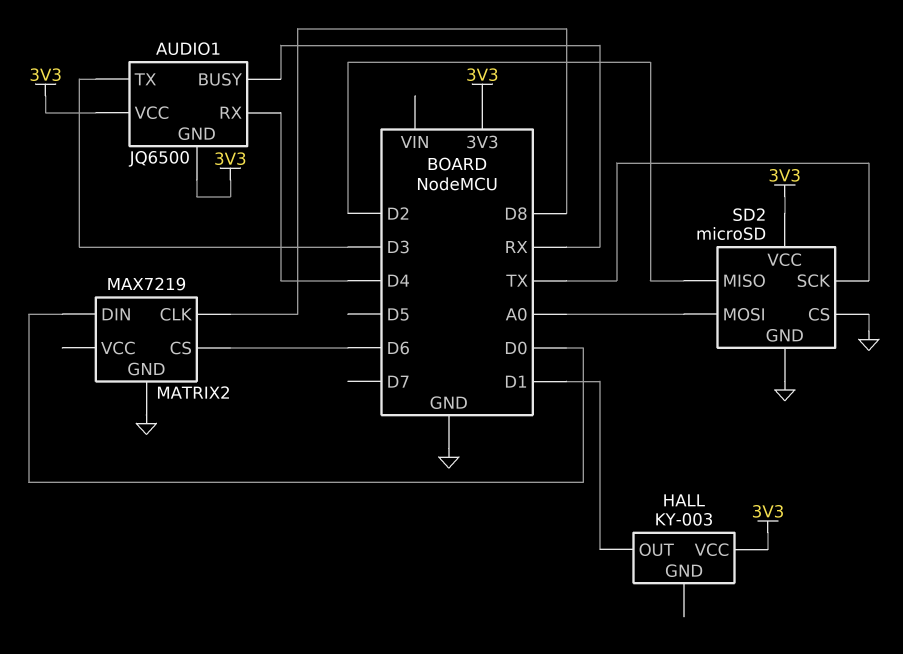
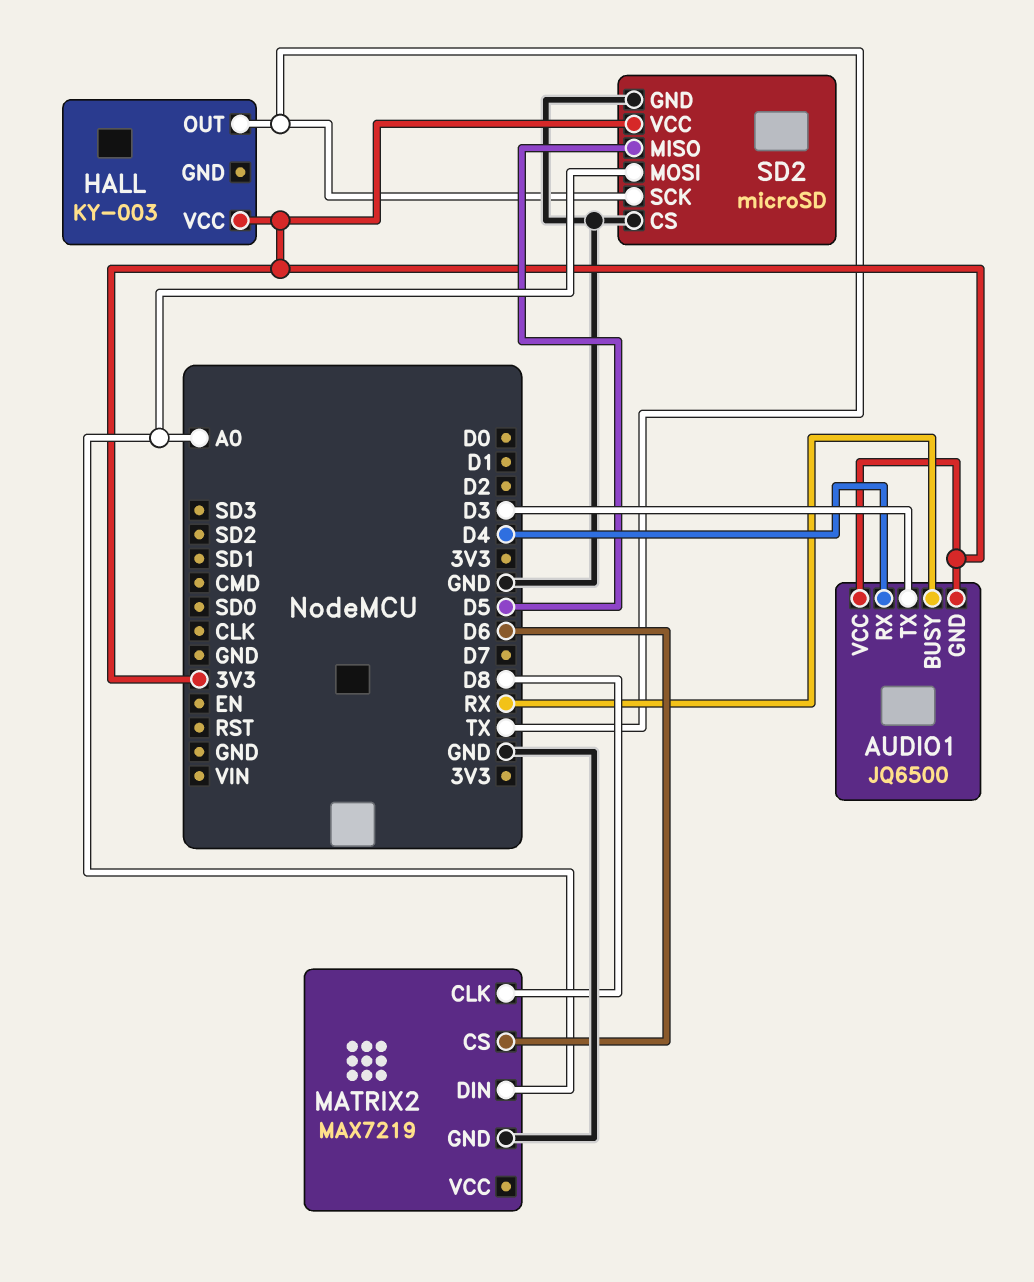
HALL pin OUT: D1 -> TX
MATRIX2 pin DIN: D0 -> A0
SD2 pin MISO: D2 -> D5

